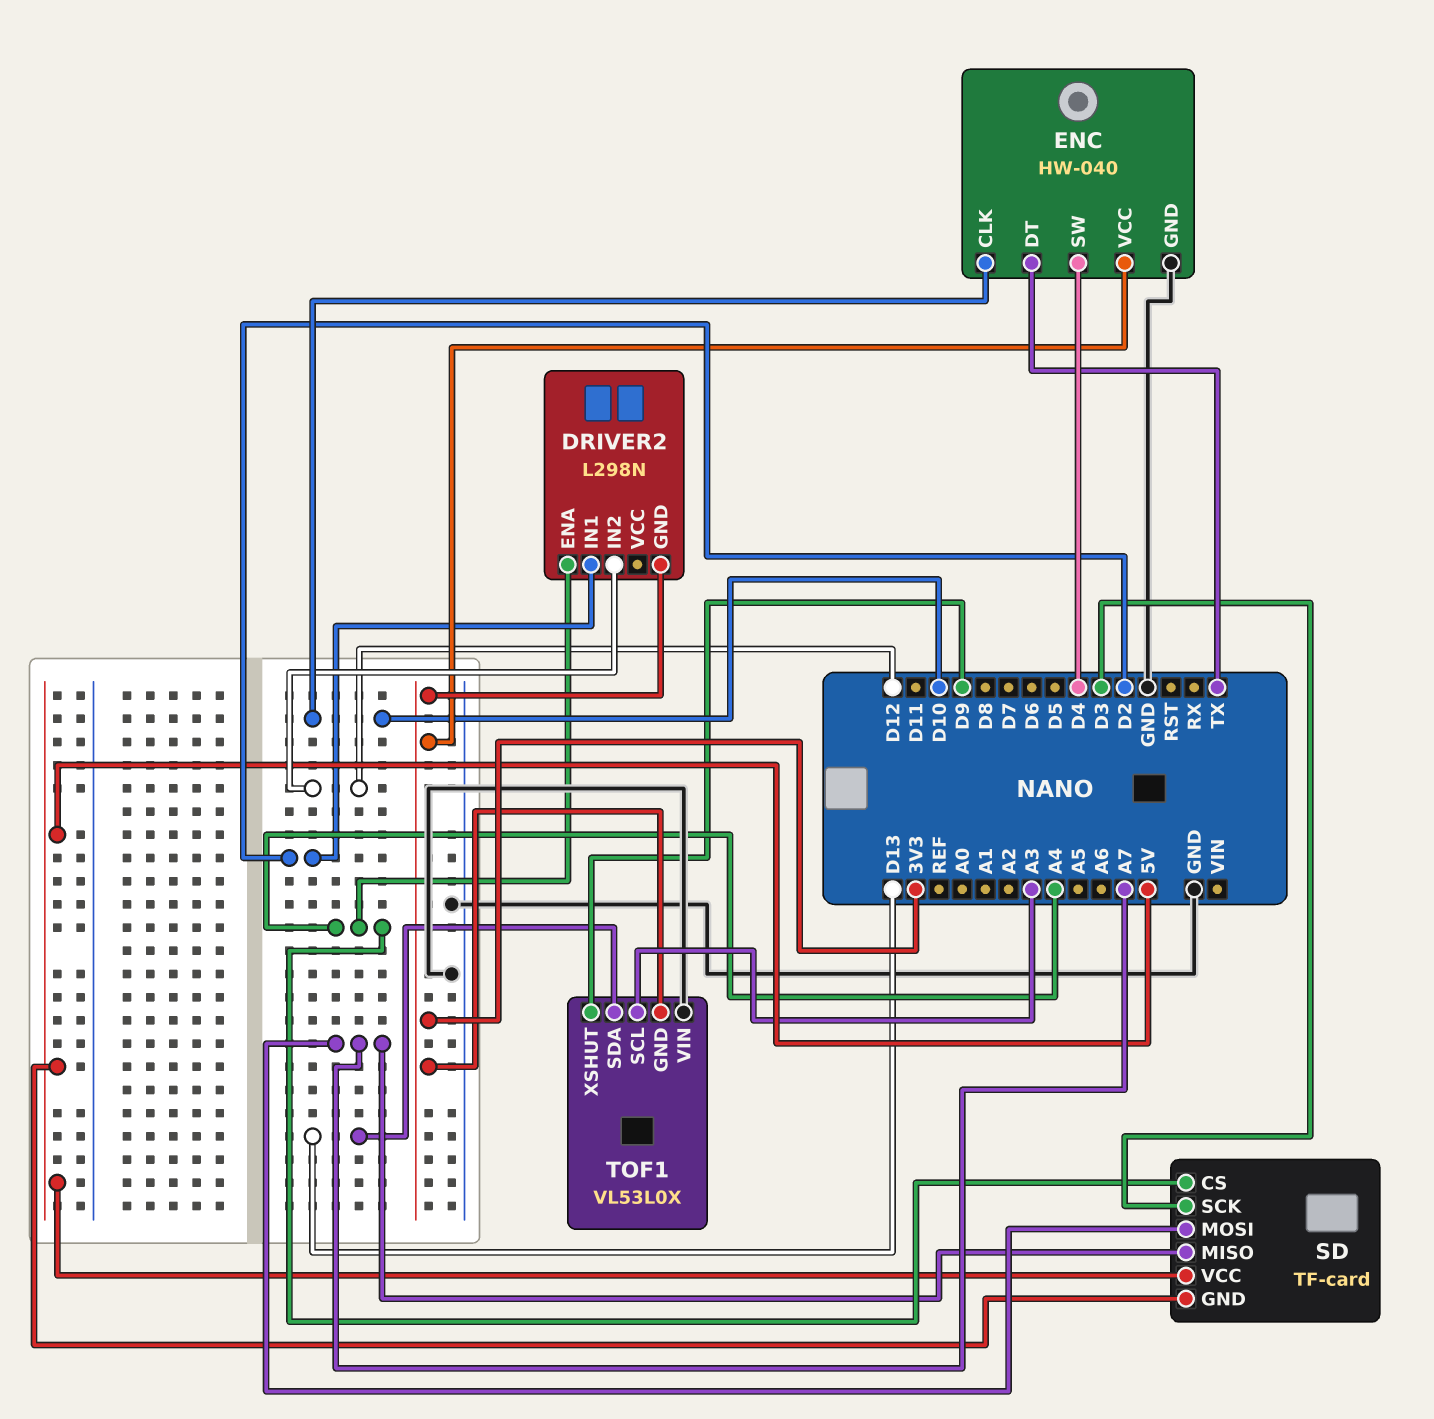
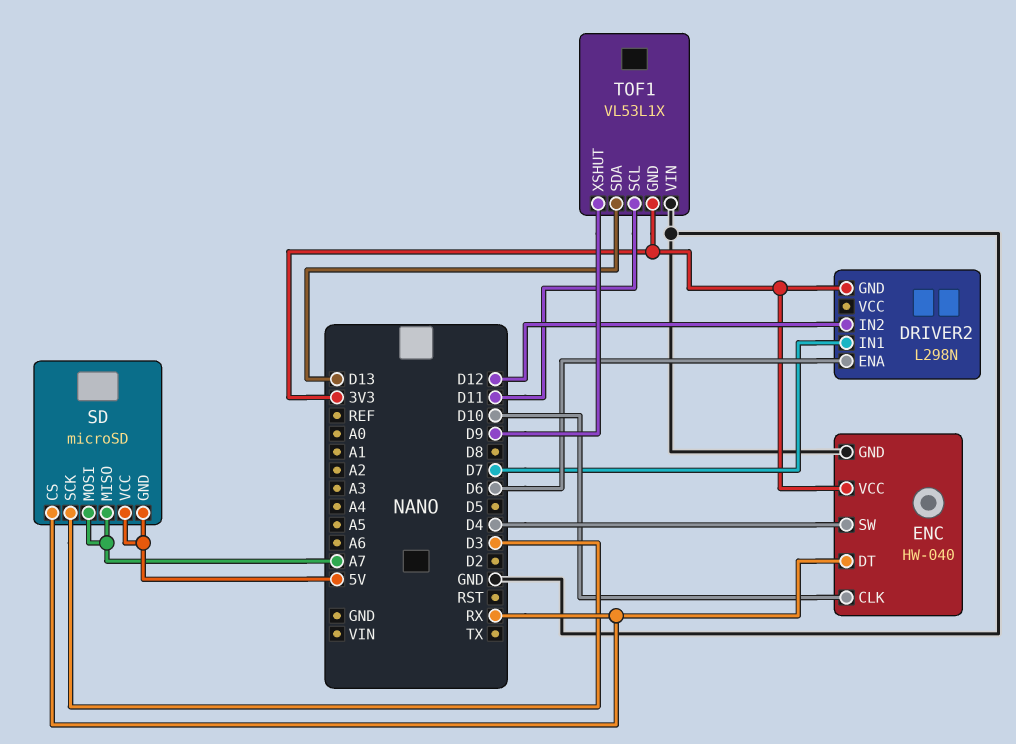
DRIVER2 pin ENA: A4 -> D6
DRIVER2 pin IN1: D2 -> D7
ENC pin DT: TX -> RX
SD: TF-card -> microSD
SD pin CS: A4 -> RX
TOF1: VL53L0X -> VL53L1X
TOF1 pin SCL: A3 -> D11

